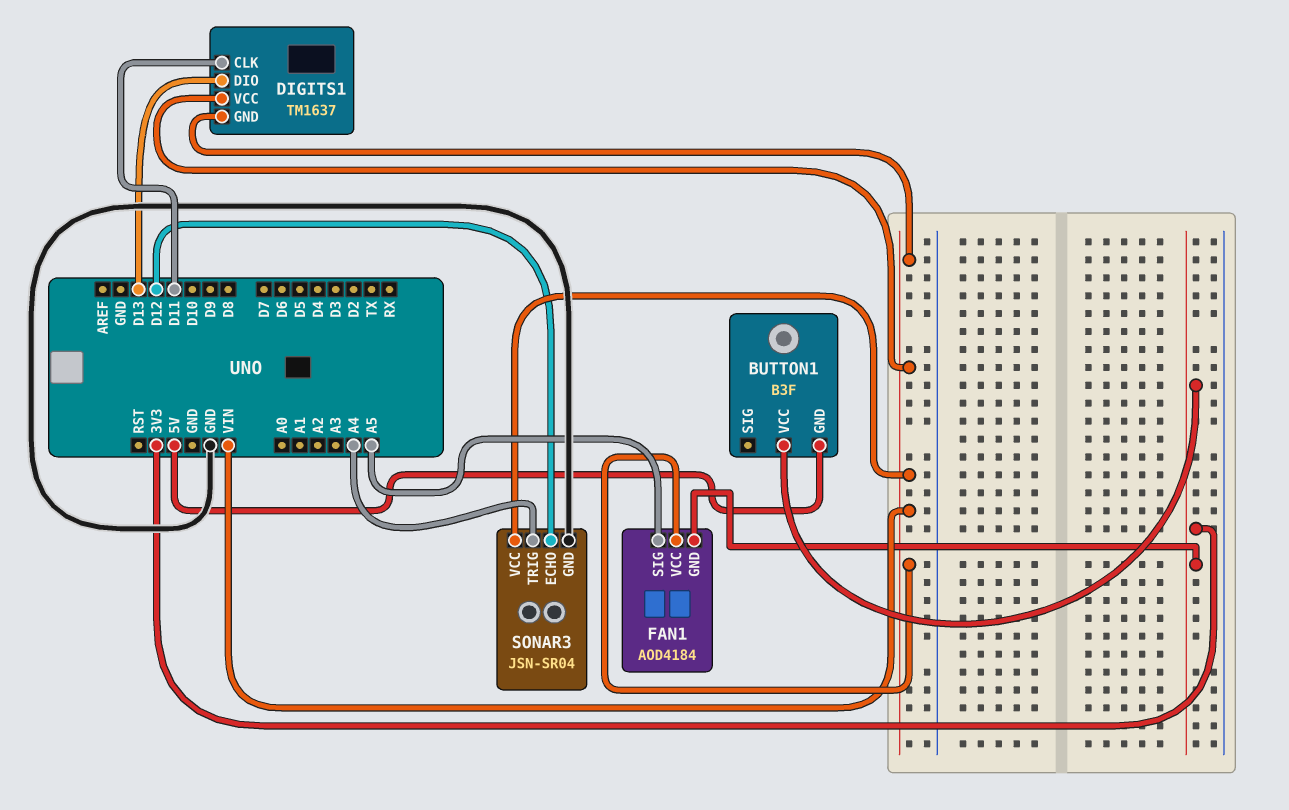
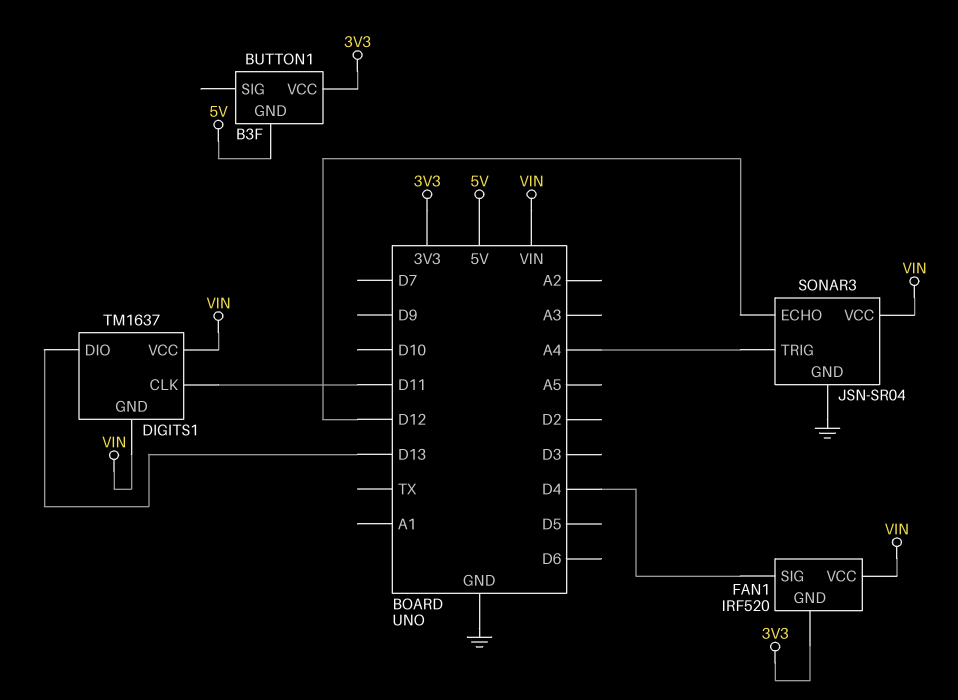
FAN1: AOD4184 -> IRF520
FAN1 pin SIG: A5 -> D4

